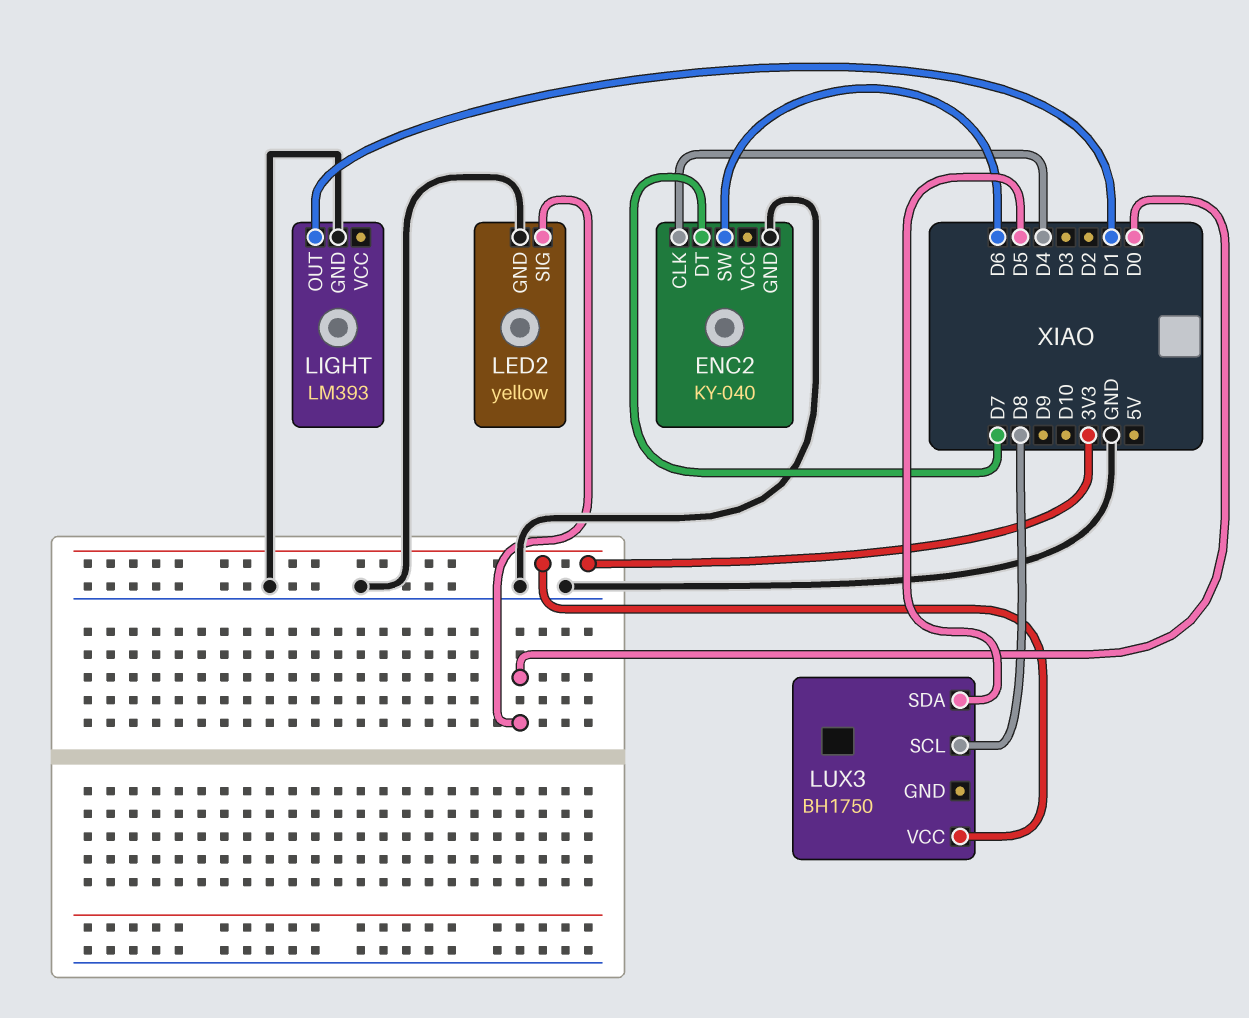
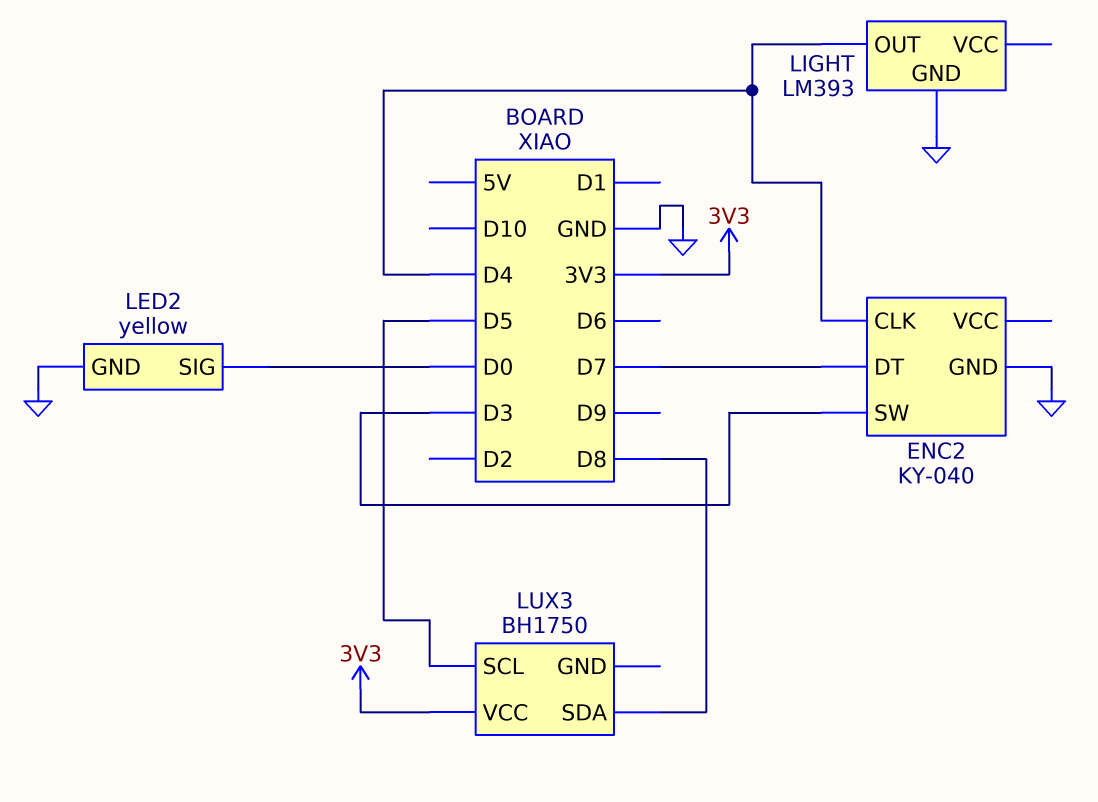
ENC2 pin SW: D6 -> D3
LIGHT pin OUT: D1 -> D4
LUX3 pin SCL: D8 -> D5
LUX3 pin SDA: D5 -> D8

